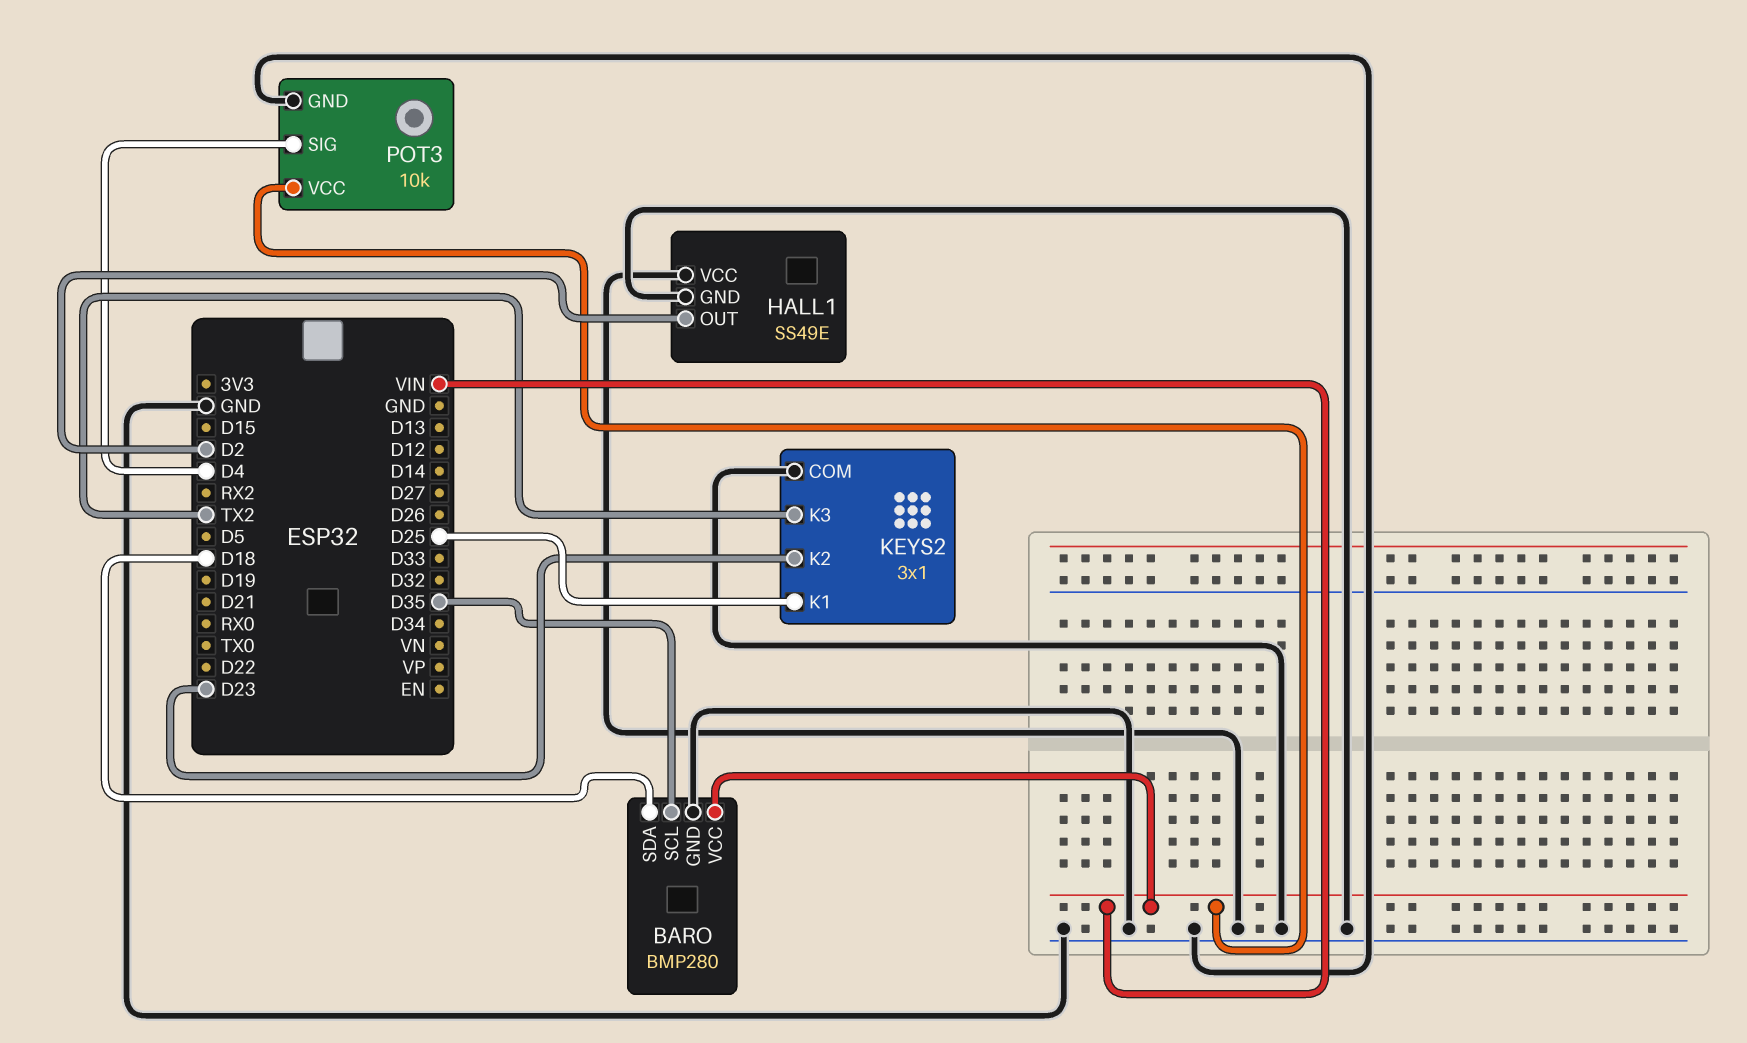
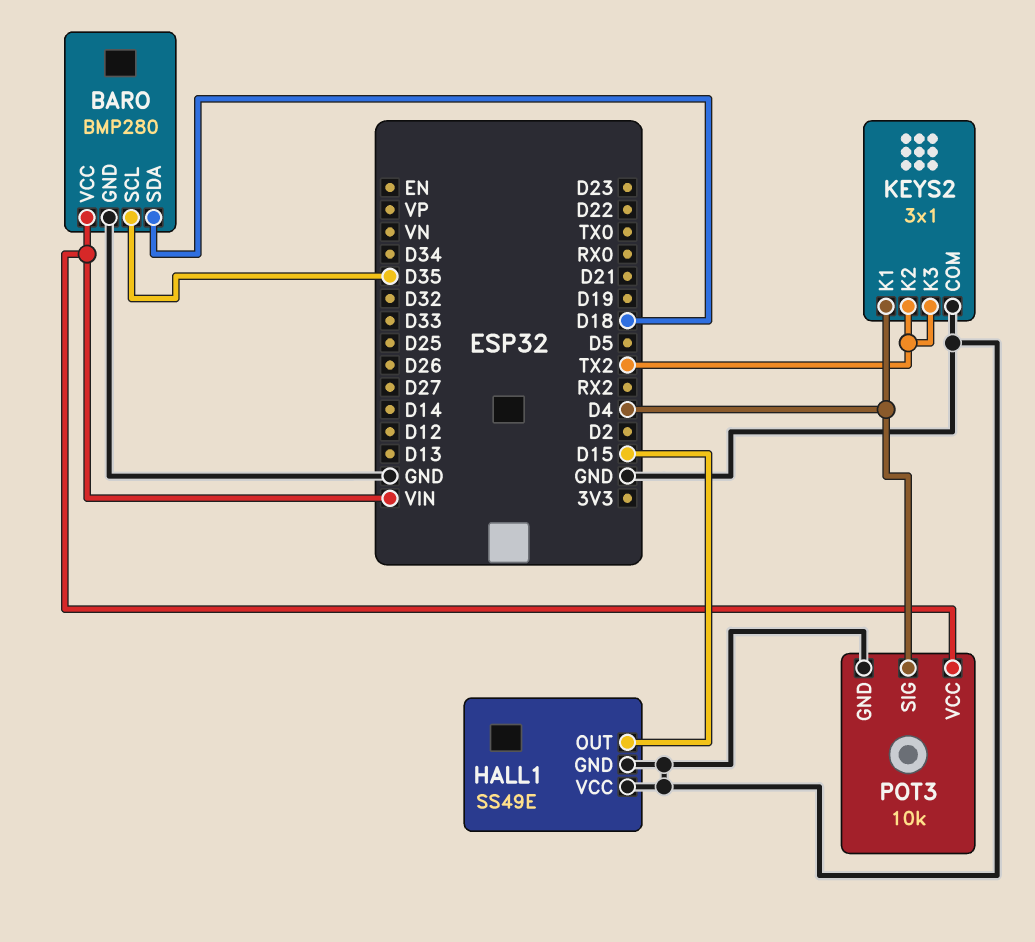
HALL1 pin OUT: D2 -> D15
KEYS2 pin K1: D25 -> D4
KEYS2 pin K2: D23 -> TX2

